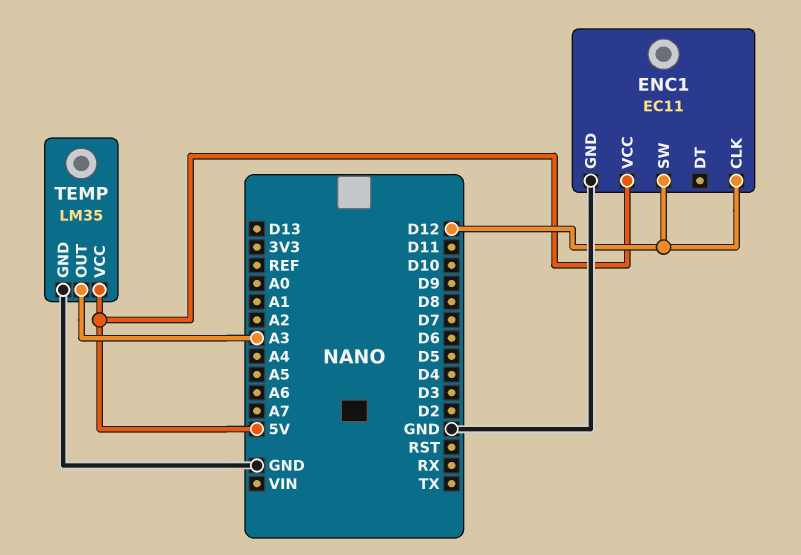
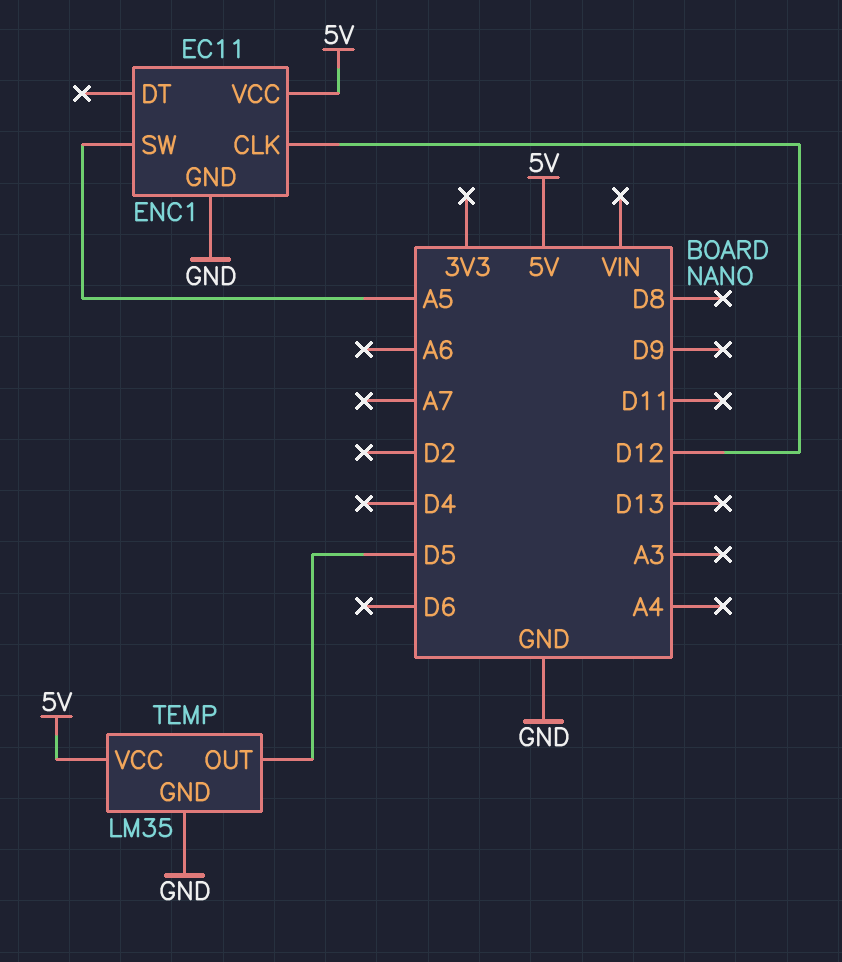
ENC1 pin SW: D12 -> A5
TEMP pin OUT: A3 -> D5

